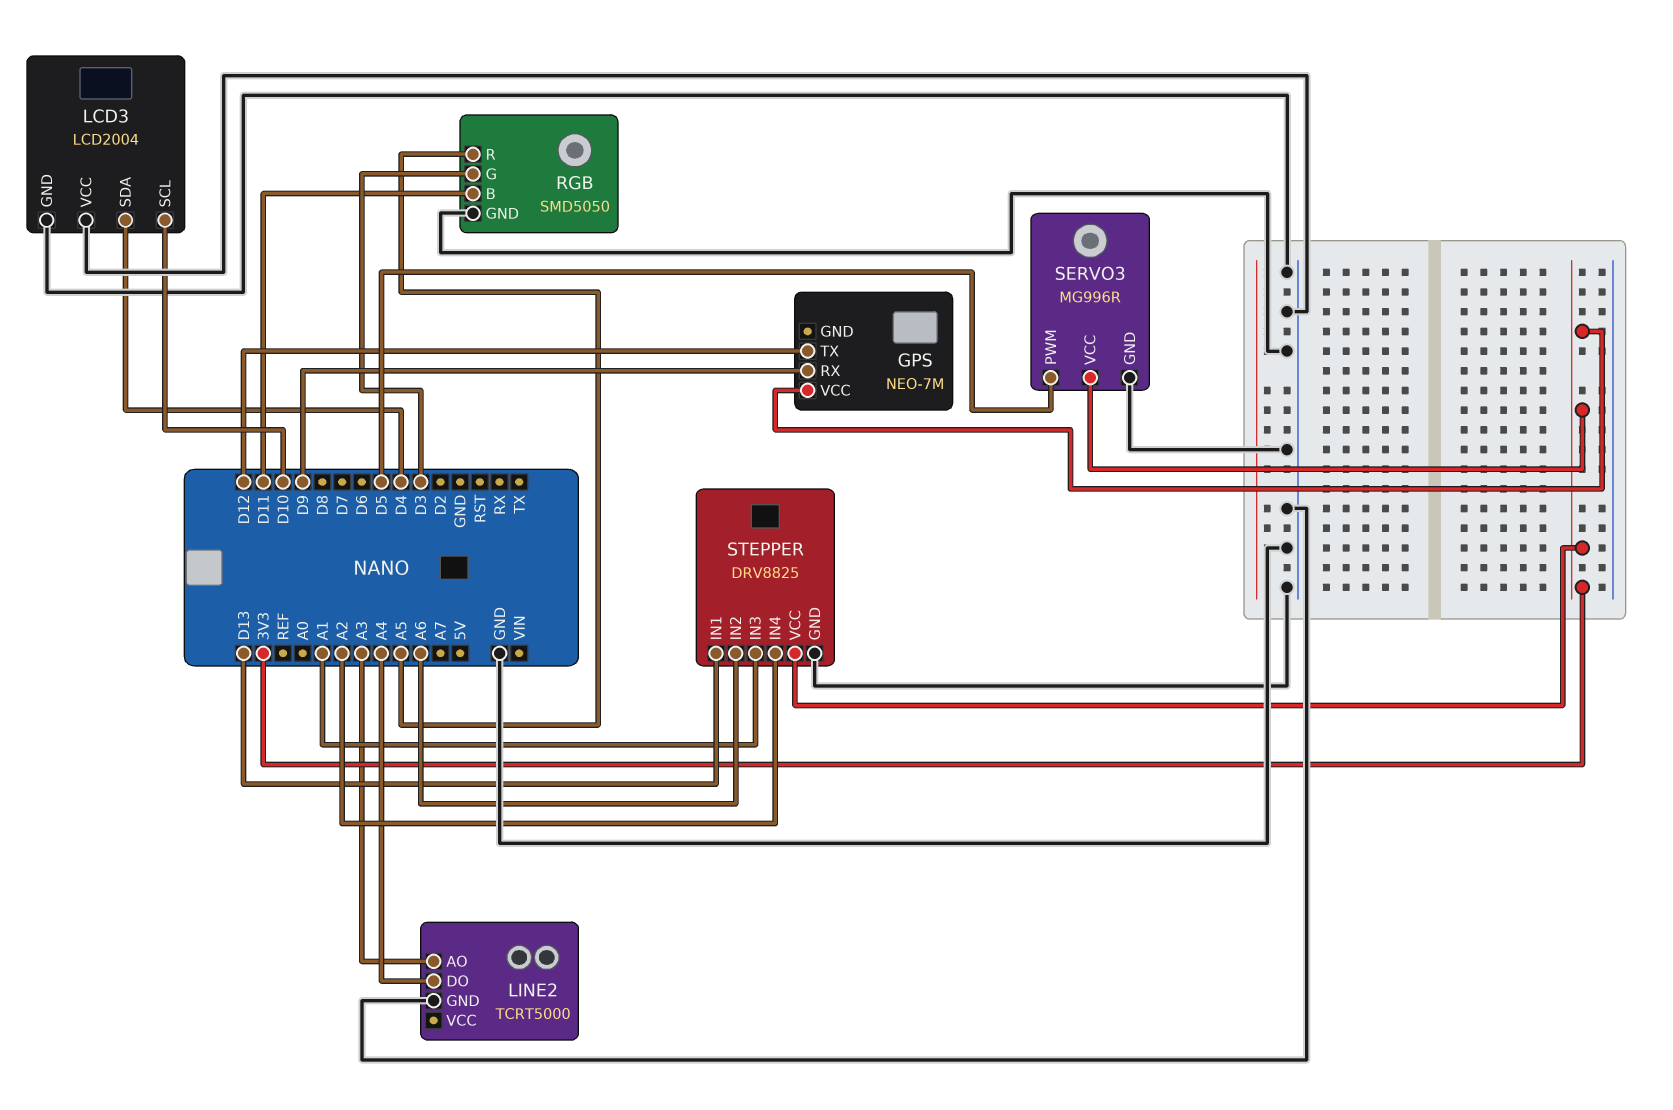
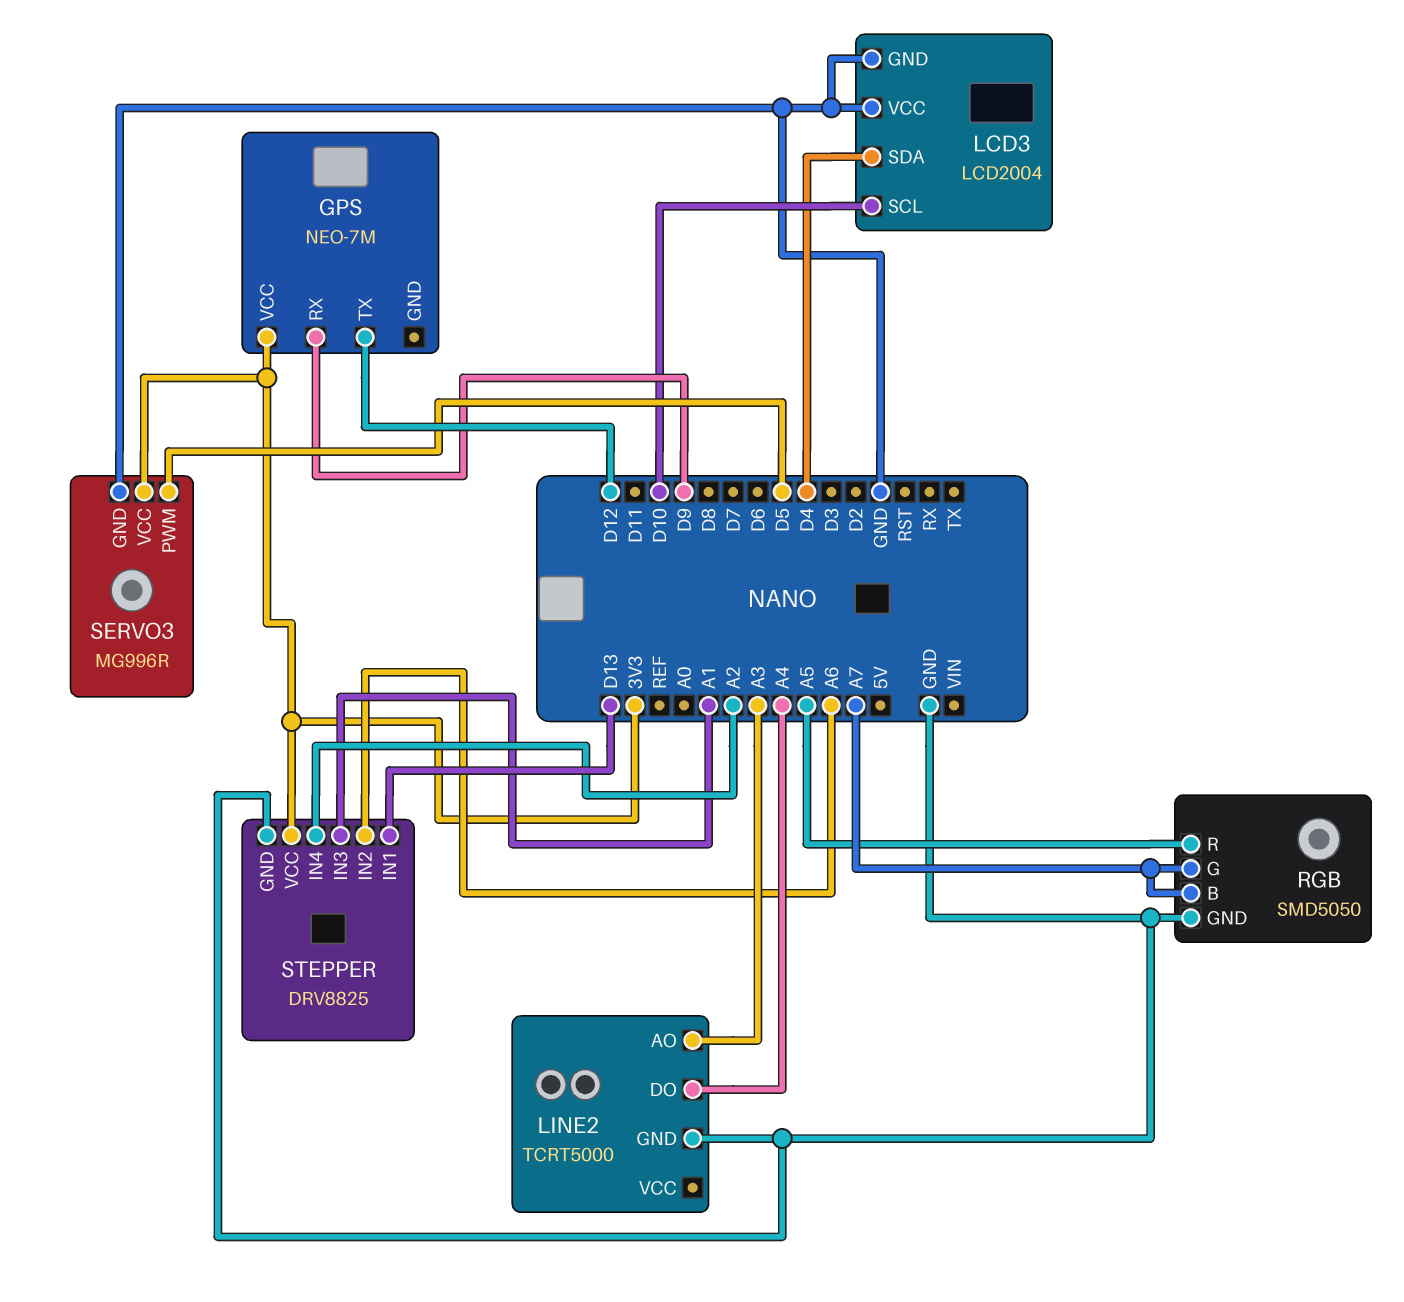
RGB pin B: D11 -> A7
RGB pin G: D3 -> A7

